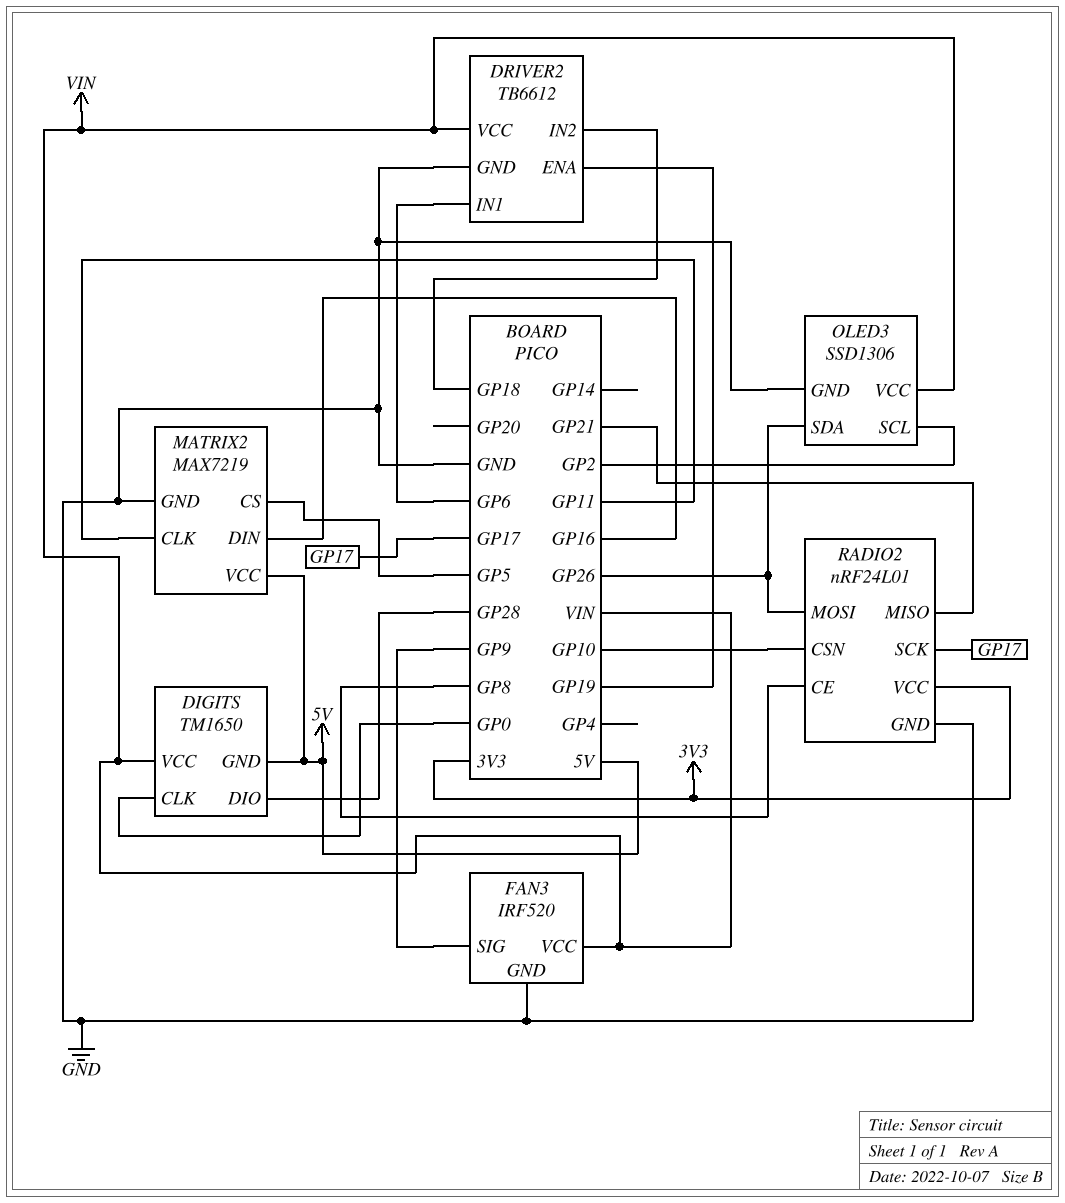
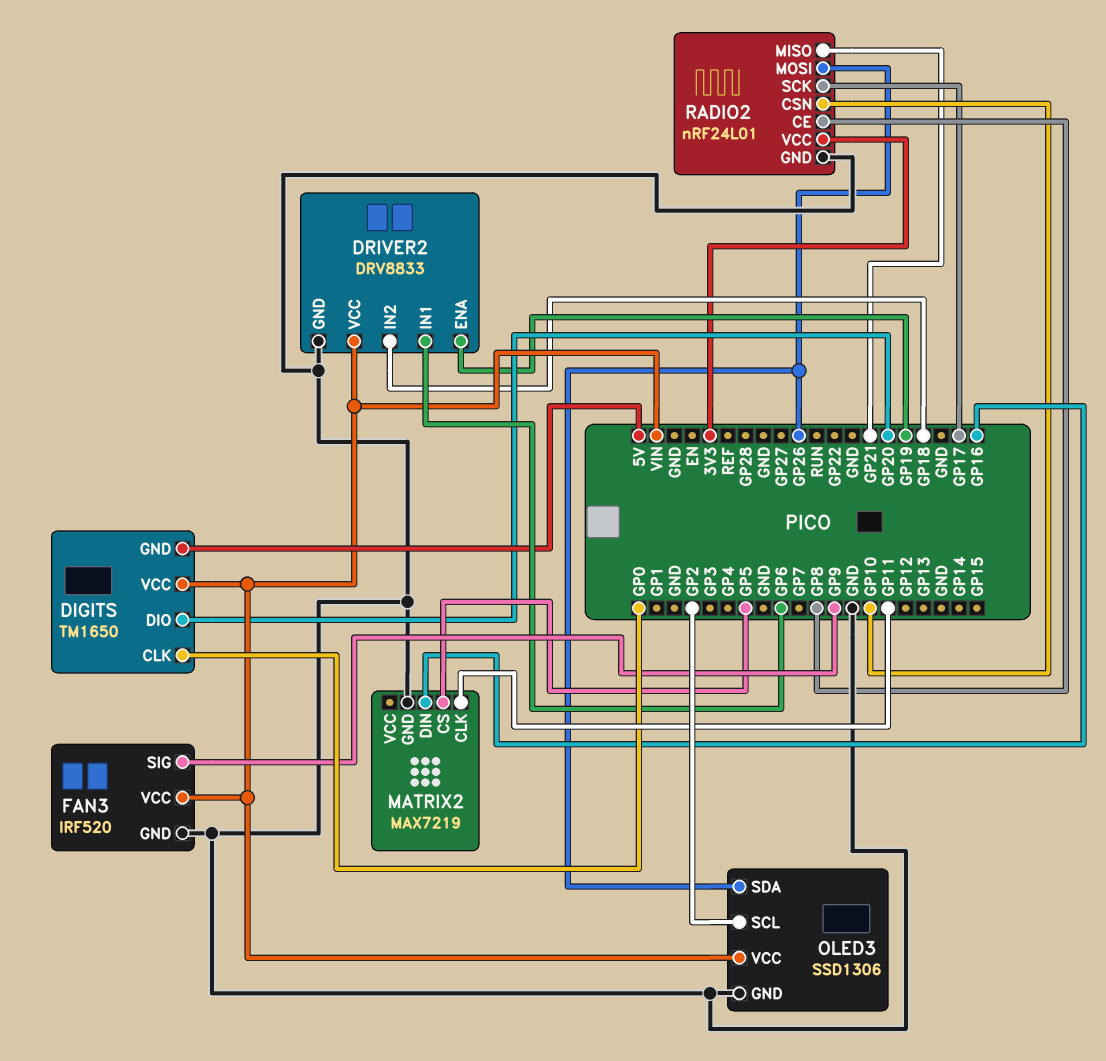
DIGITS pin DIO: GP28 -> GP20
DRIVER2: TB6612 -> DRV8833
MATRIX2 pin VCC: 5V -> none

